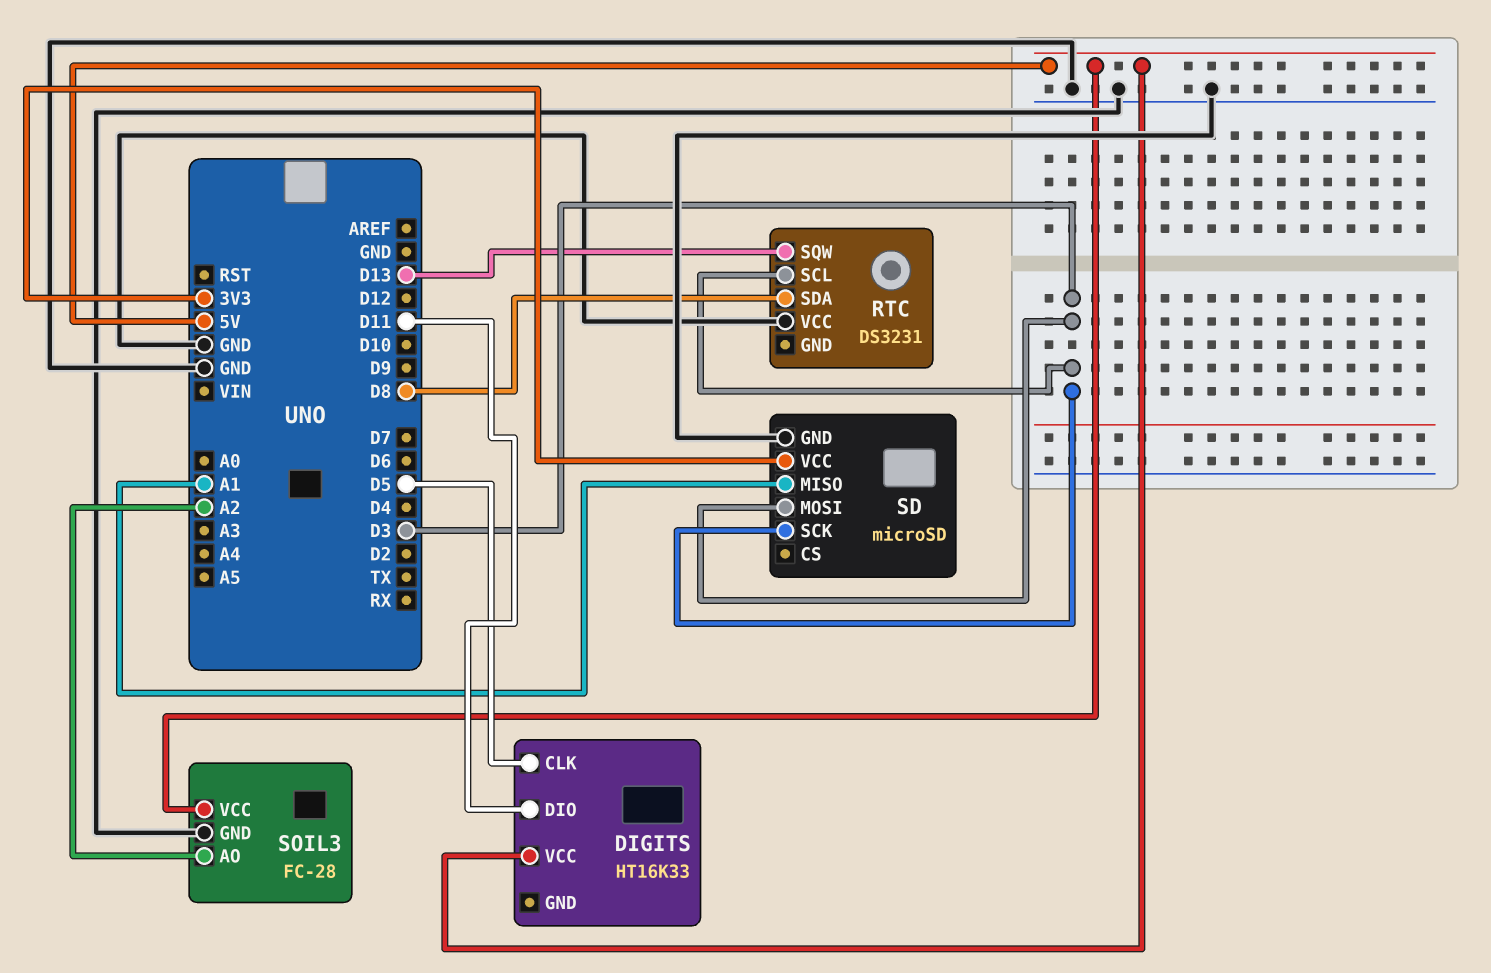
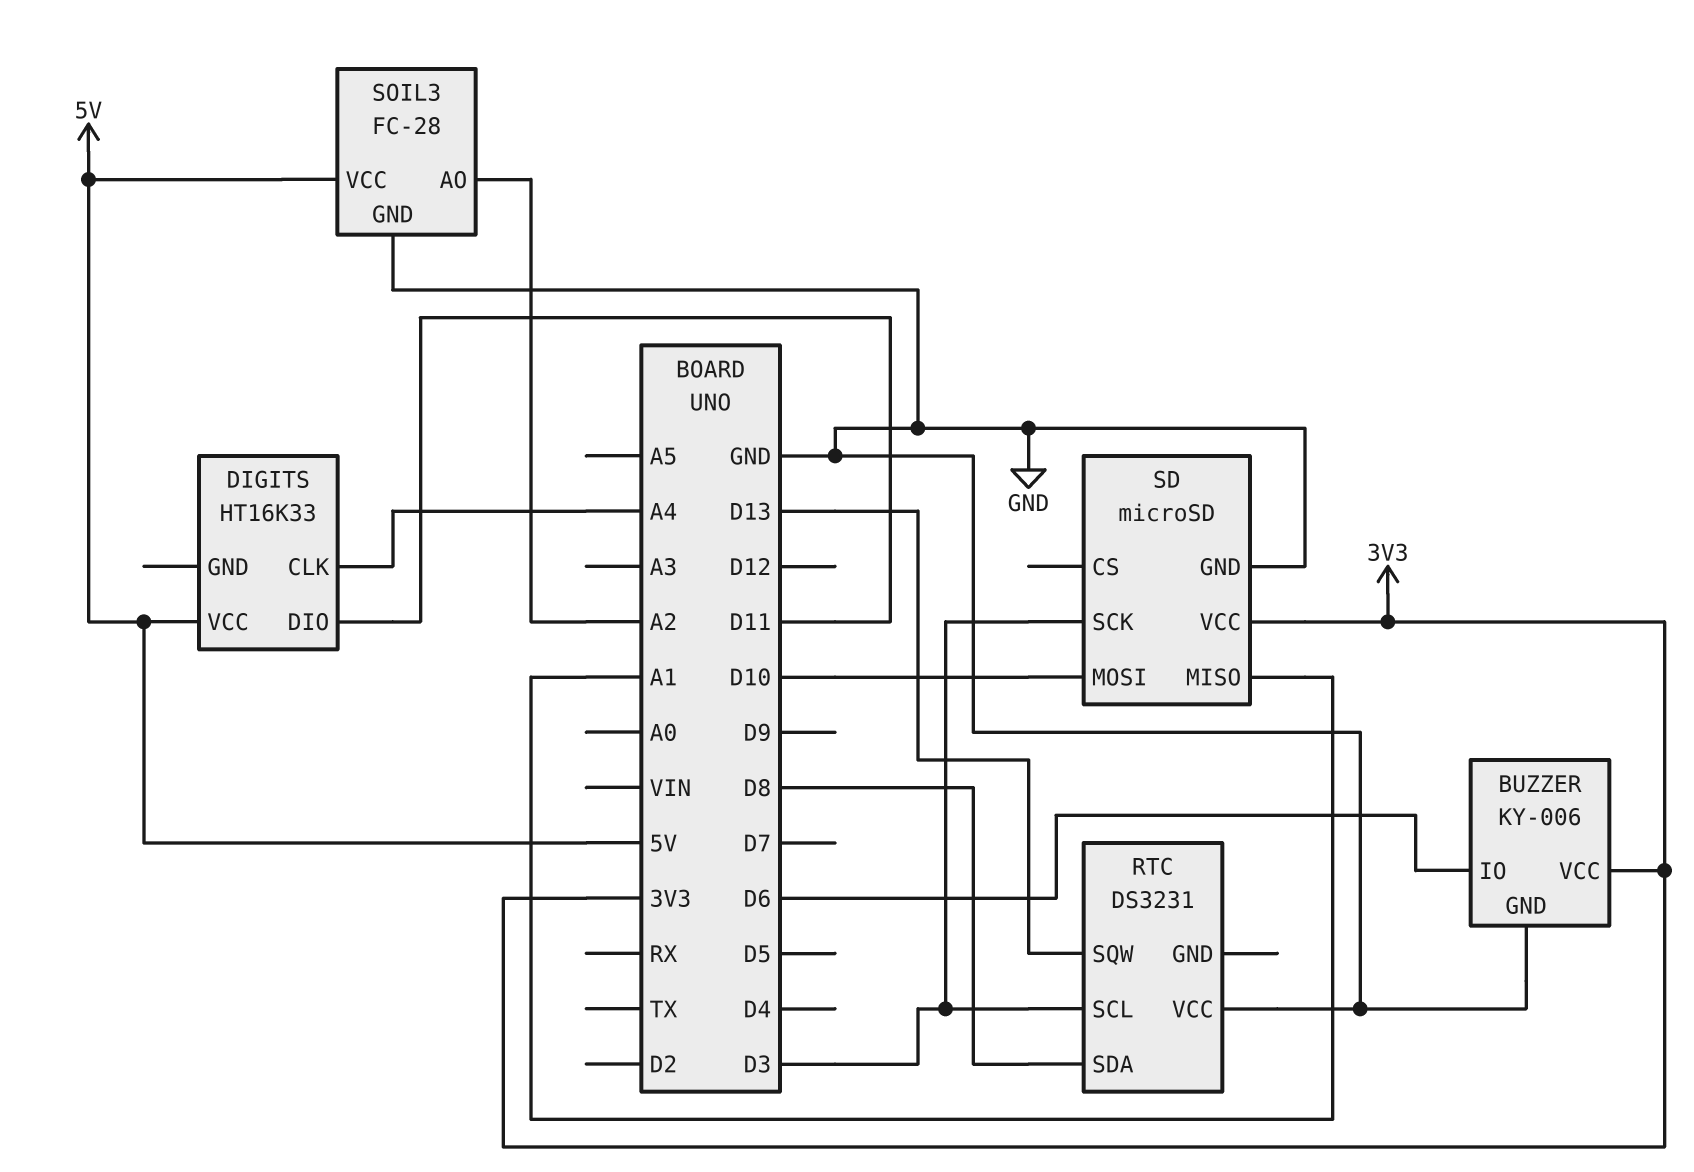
BUZZER: none -> KY-006
BUZZER pin GND: none -> GND
BUZZER pin IO: none -> D6
BUZZER pin VCC: none -> 3V3
DIGITS pin CLK: D5 -> A4
SD pin MOSI: D3 -> D10

